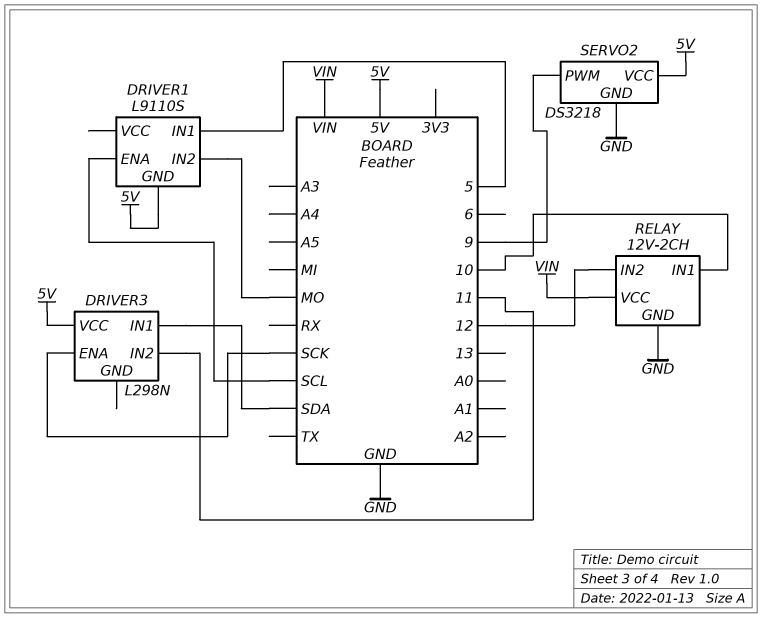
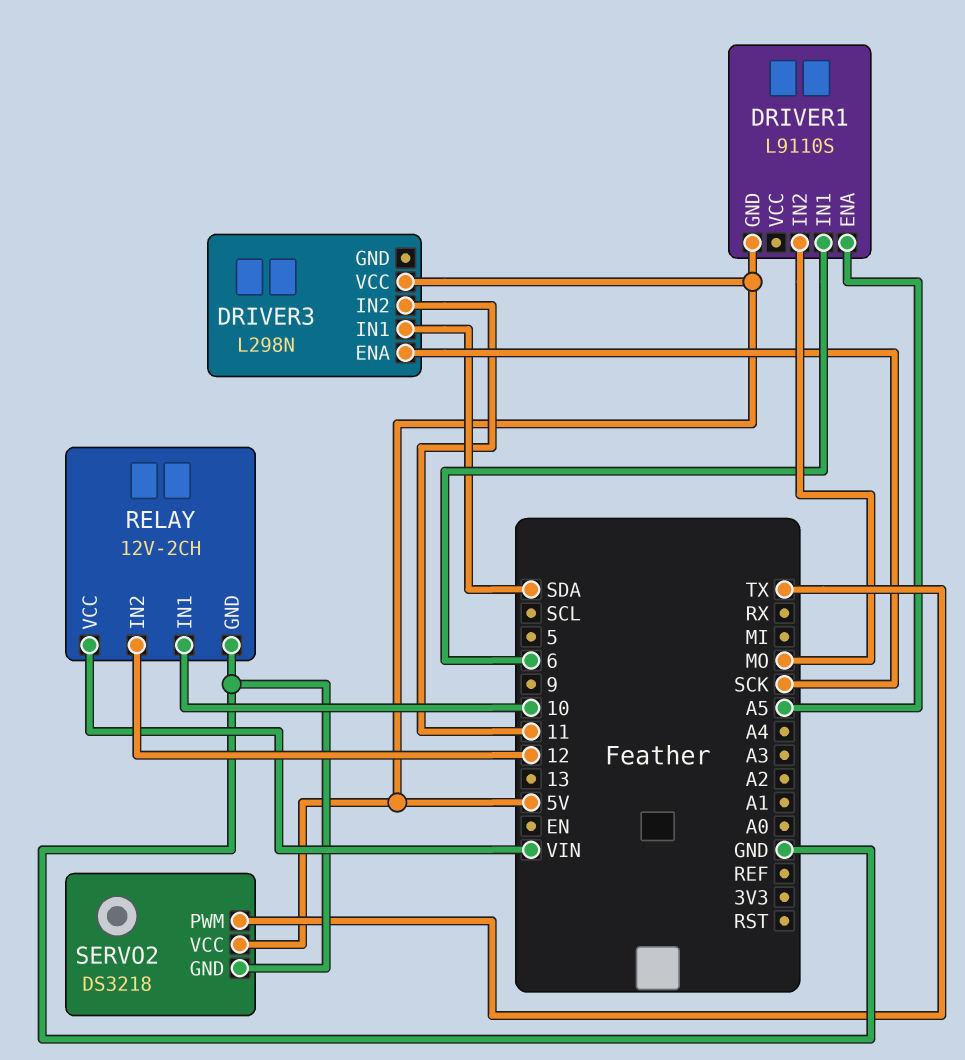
DRIVER1 pin ENA: SCL -> A5
DRIVER1 pin IN1: 5 -> 6
SERVO2 pin PWM: 9 -> TX

